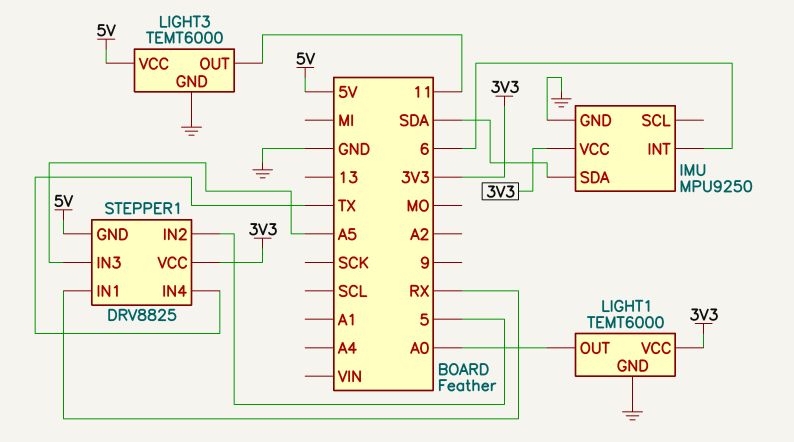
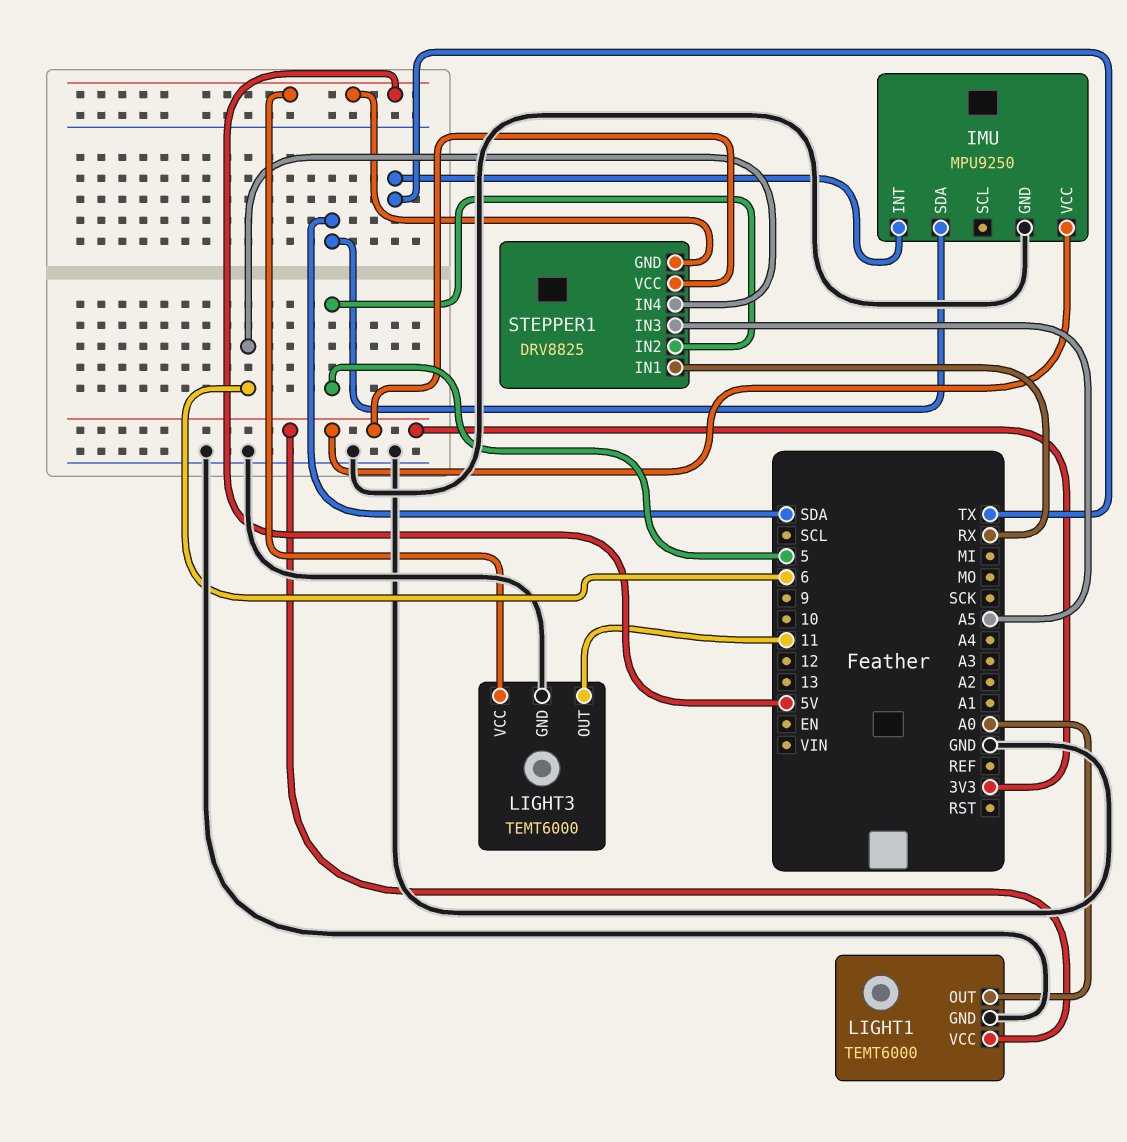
IMU pin INT: 6 -> TX
STEPPER1 pin IN4: TX -> 6

